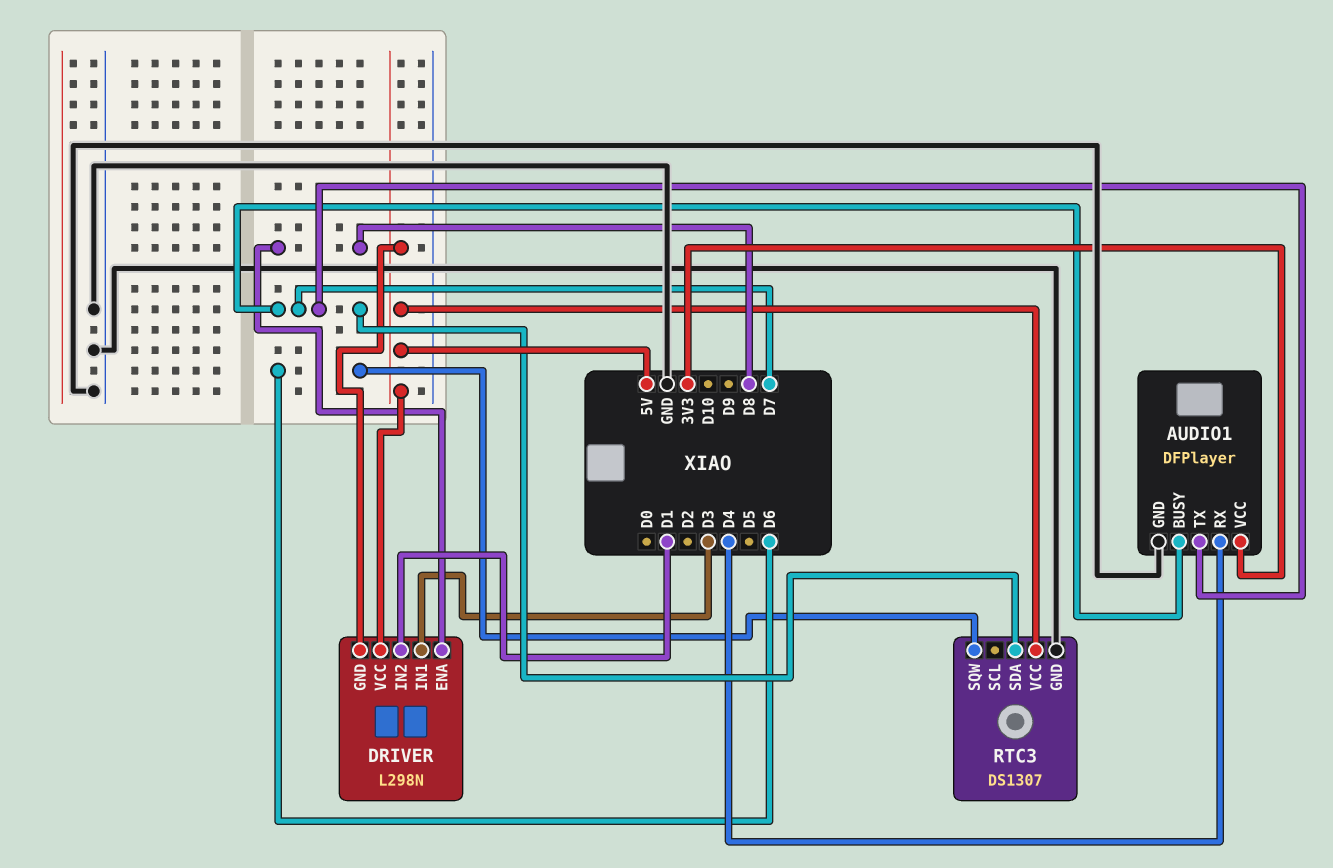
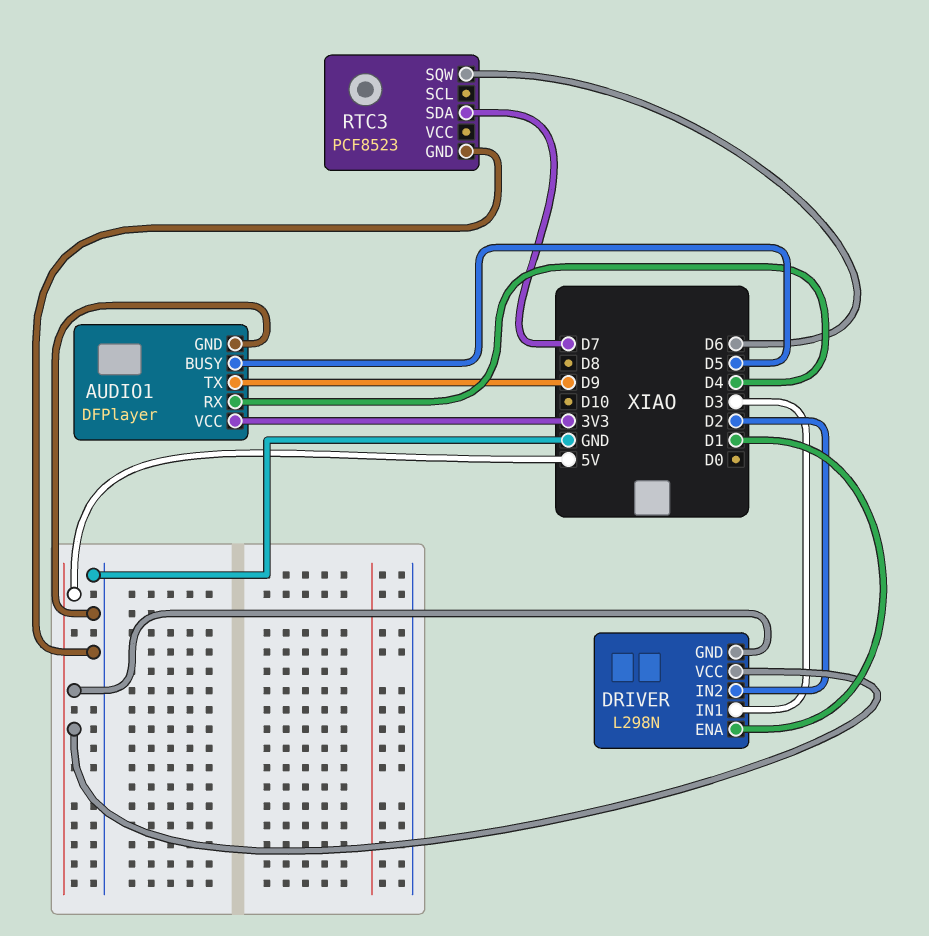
AUDIO1 pin BUSY: D7 -> D5
AUDIO1 pin TX: D7 -> D9
DRIVER pin ENA: D8 -> D1
DRIVER pin IN2: D1 -> D2
RTC3: DS1307 -> PCF8523
RTC3 pin VCC: 5V -> none

